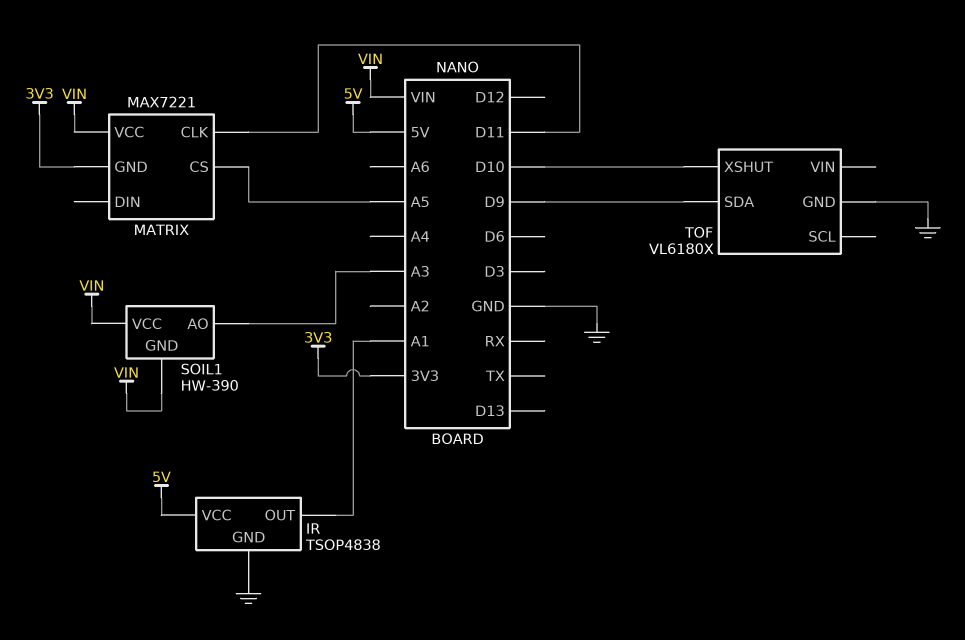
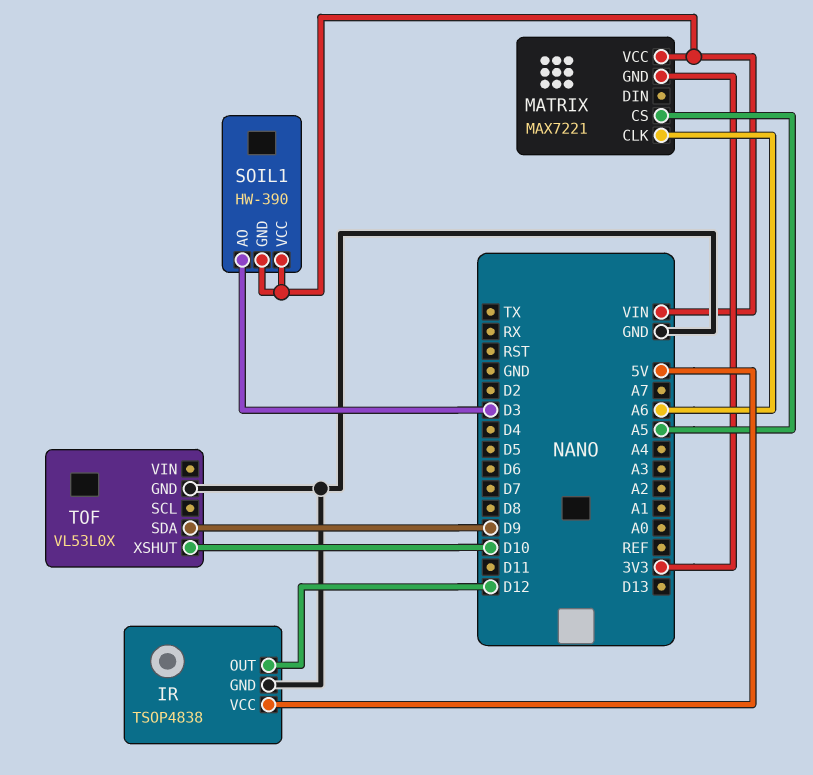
IR pin OUT: A1 -> D12
MATRIX pin CLK: D11 -> A6
SOIL1 pin AO: A3 -> D3
TOF: VL6180X -> VL53L0X

